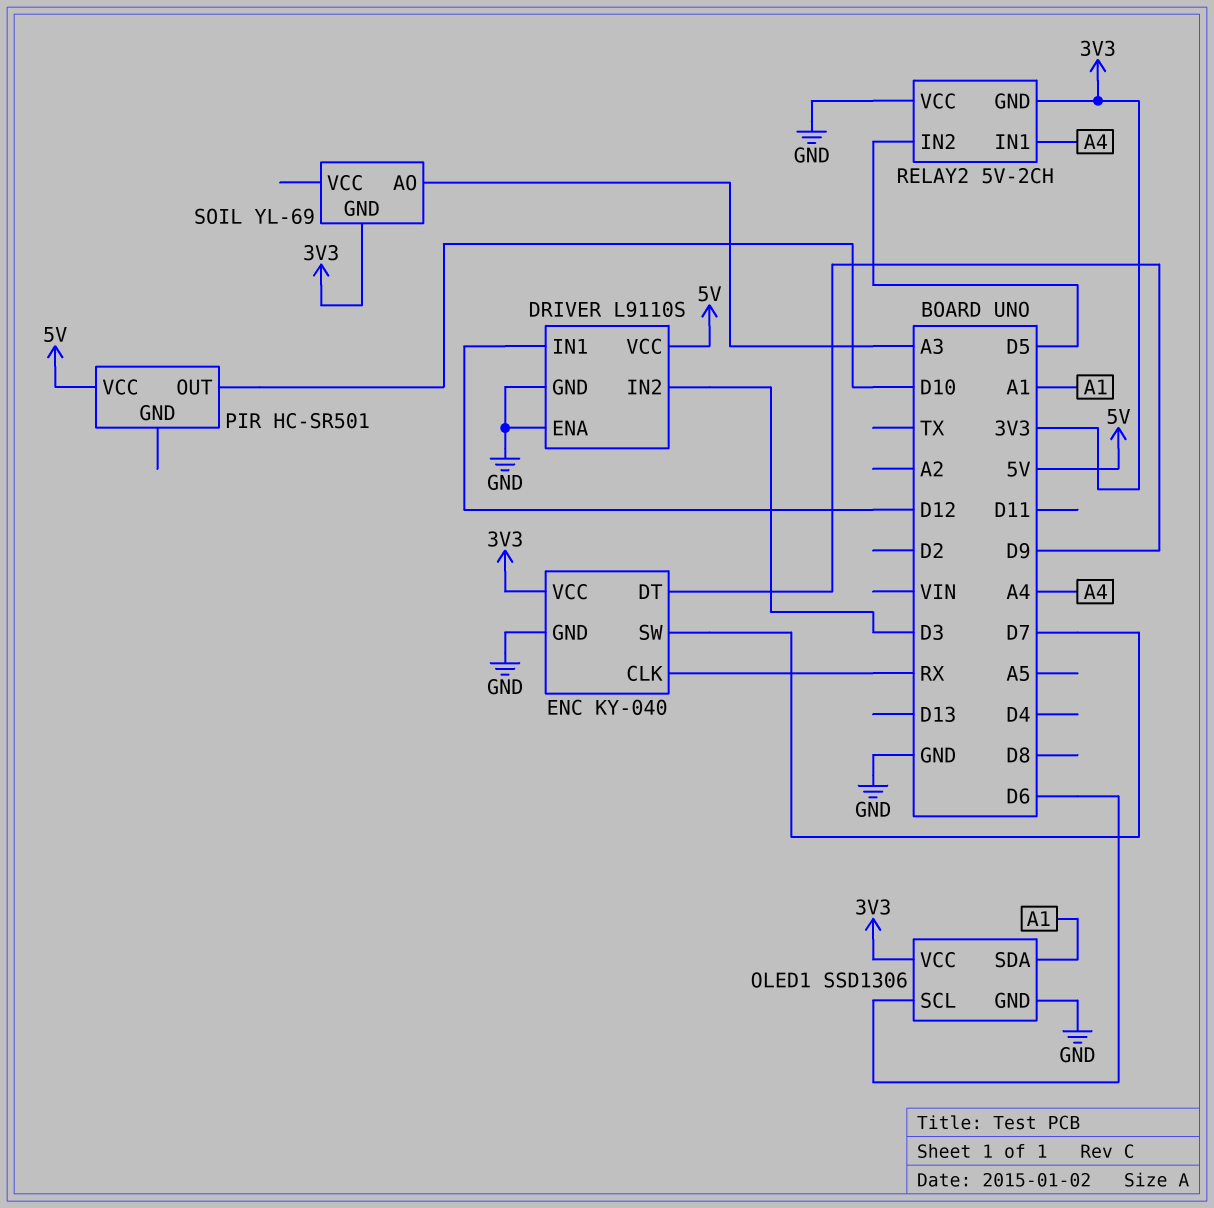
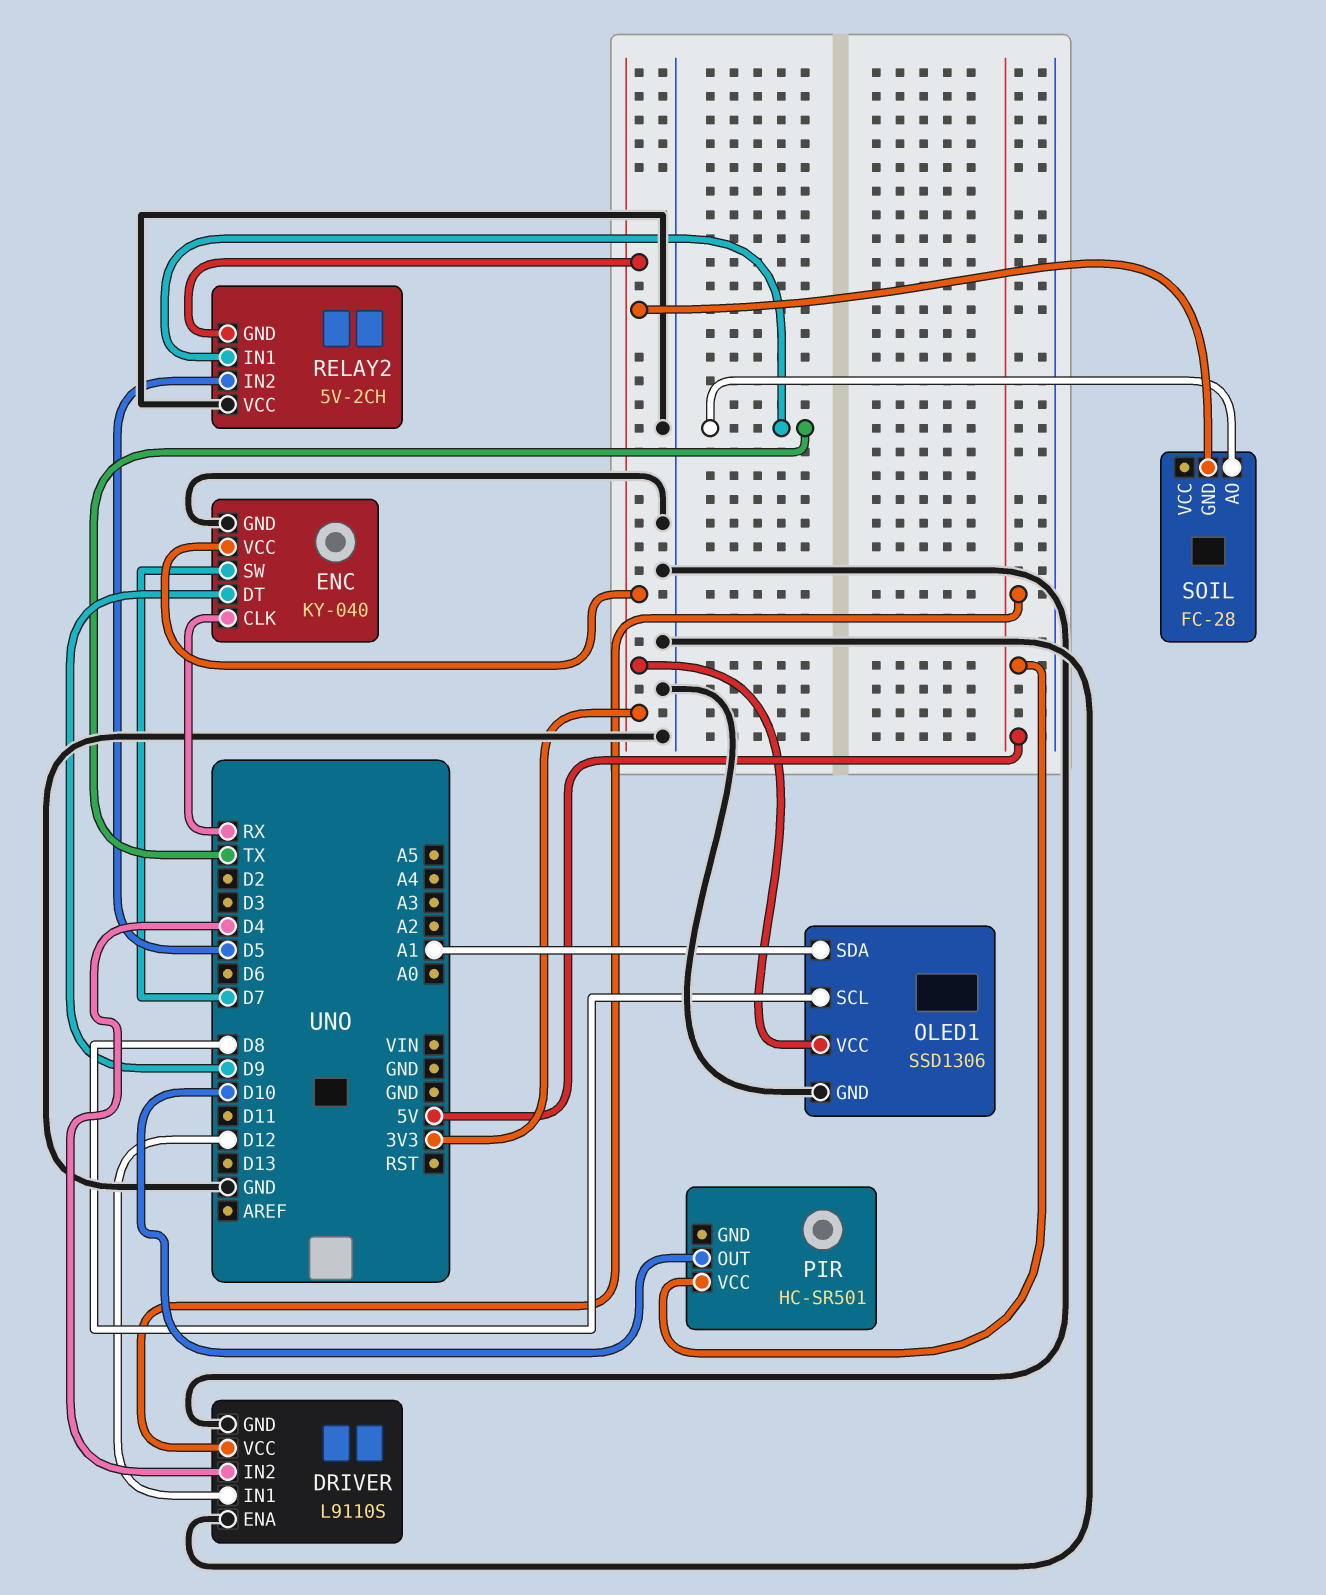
DRIVER pin IN2: D3 -> D4
OLED1 pin SCL: D6 -> D8
RELAY2 pin IN1: A4 -> TX
SOIL: YL-69 -> FC-28
SOIL pin AO: A3 -> TX

